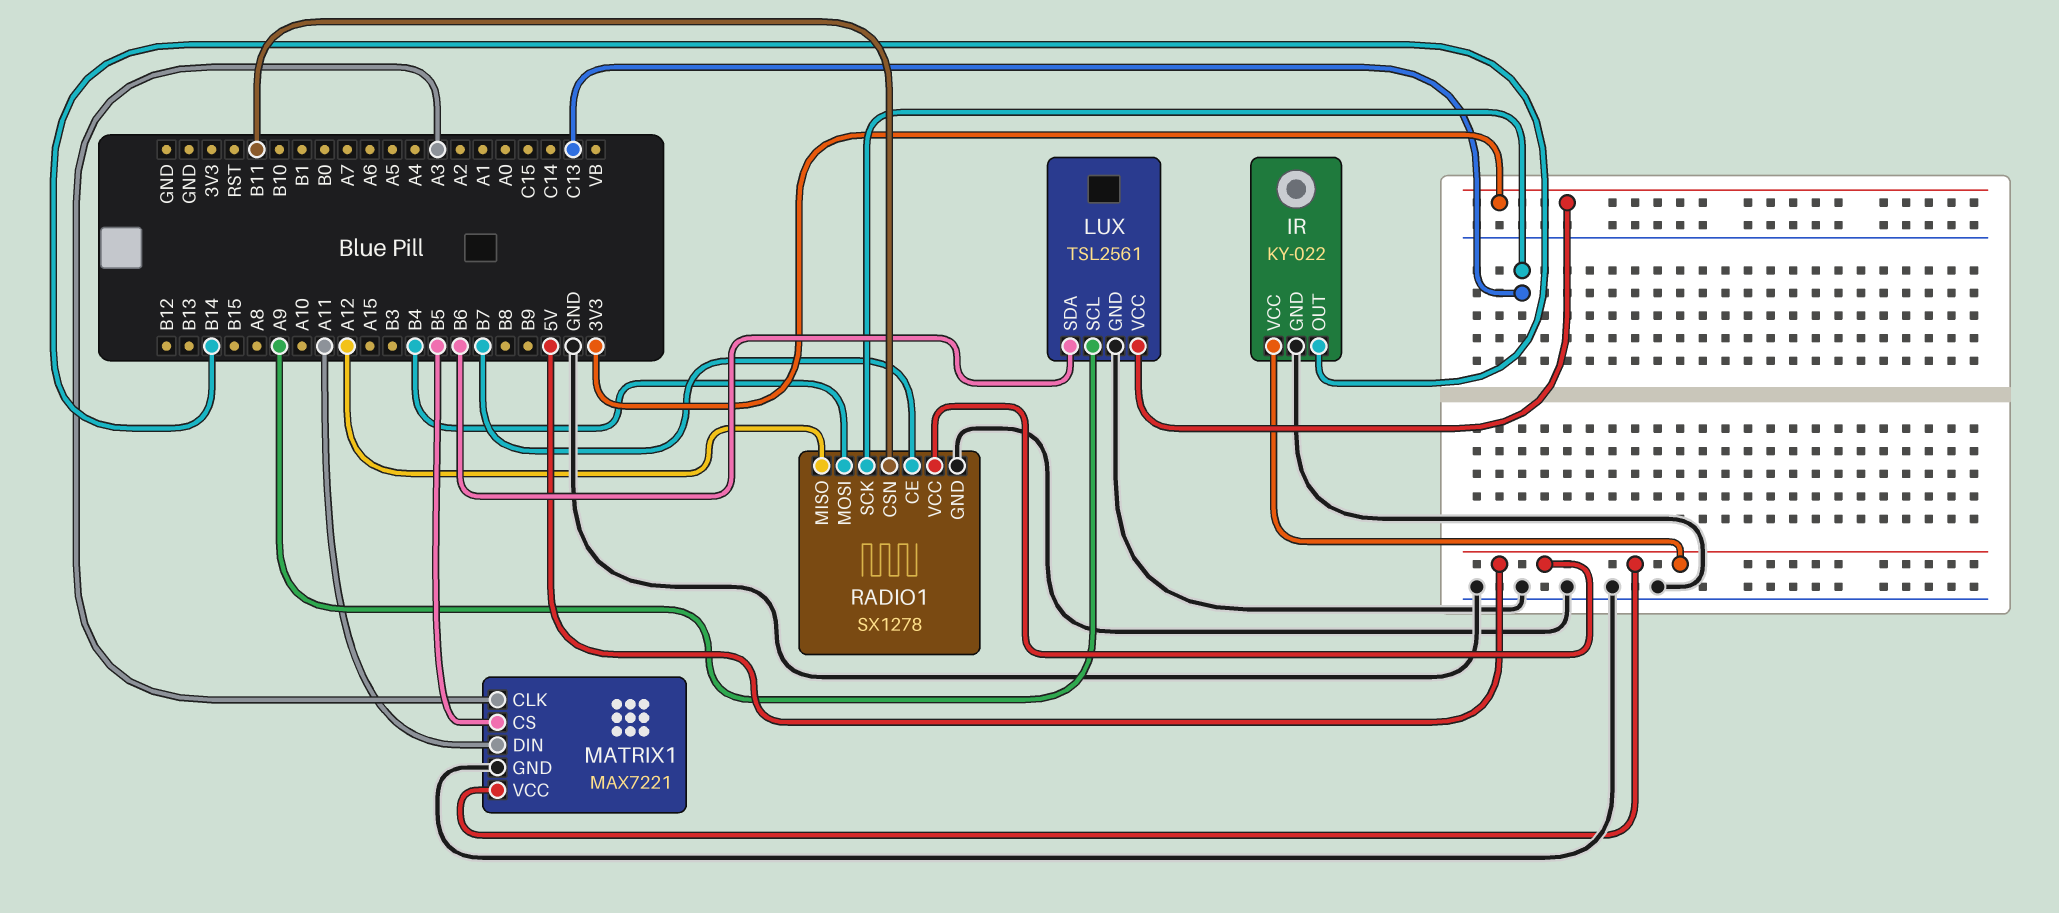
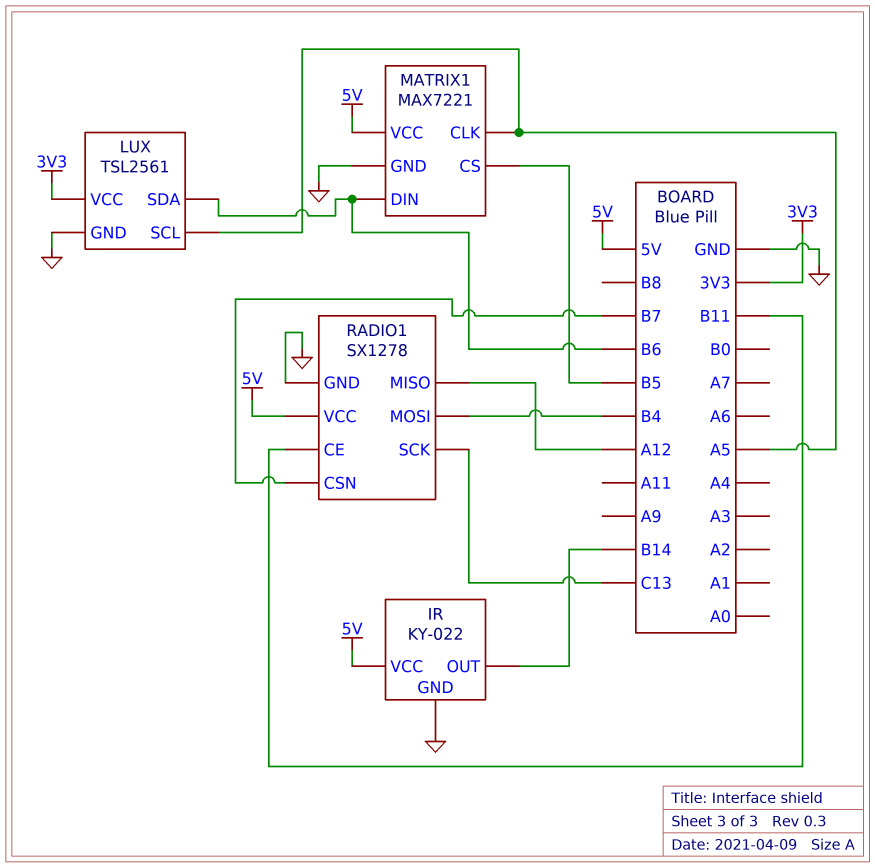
LUX pin SCL: A9 -> A5
MATRIX1 pin CLK: A3 -> A5
MATRIX1 pin DIN: A11 -> B6
RADIO1 pin CE: B7 -> B11
RADIO1 pin CSN: B11 -> B7

